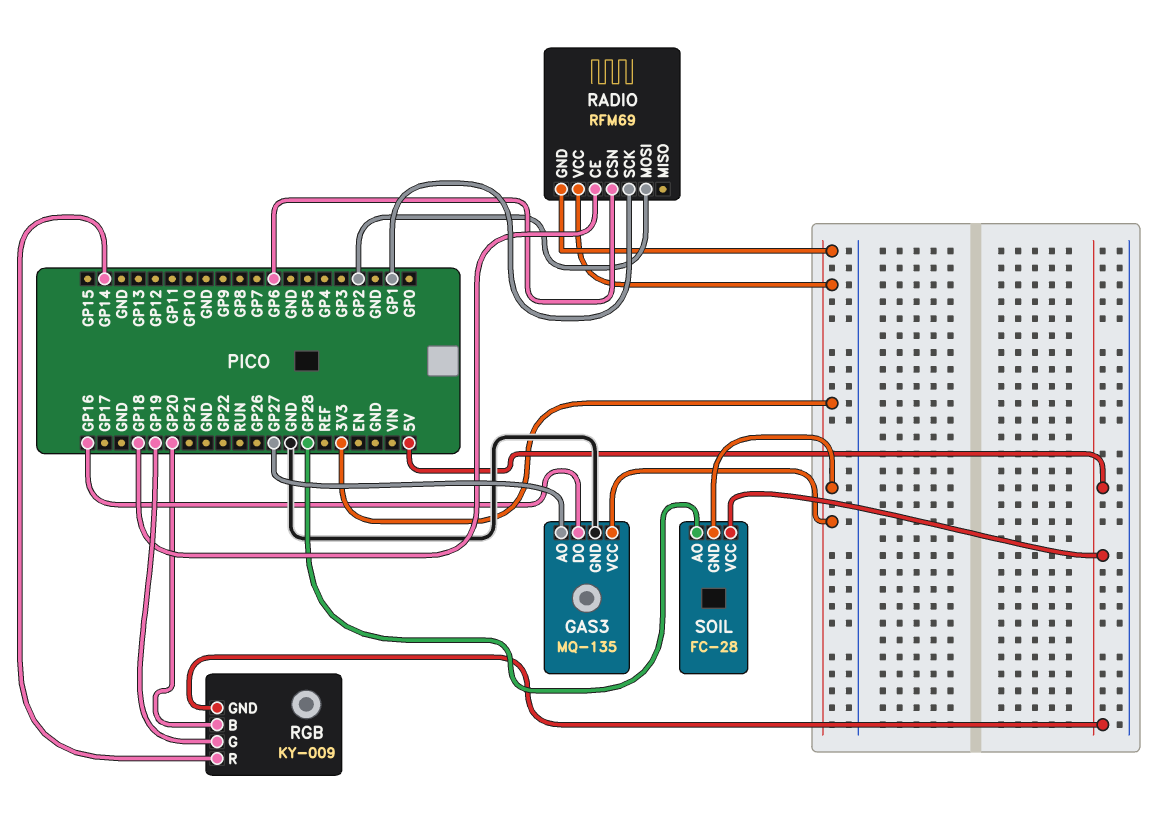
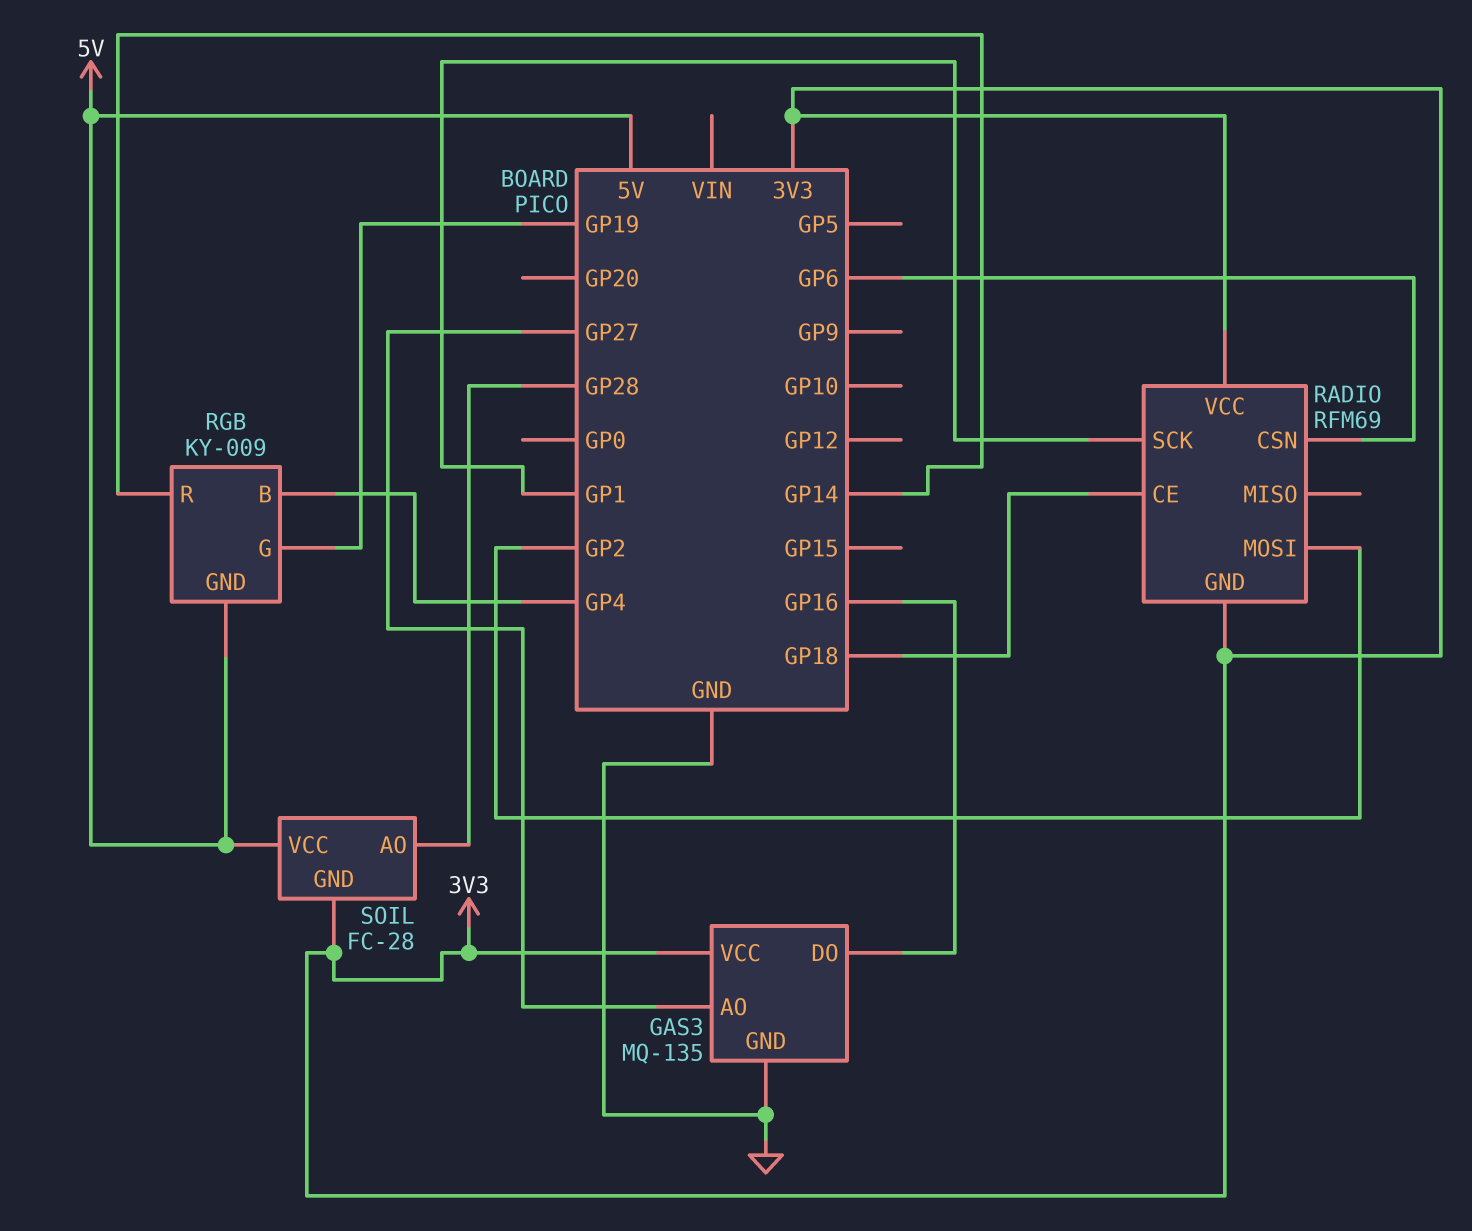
RGB pin B: GP20 -> GP4

